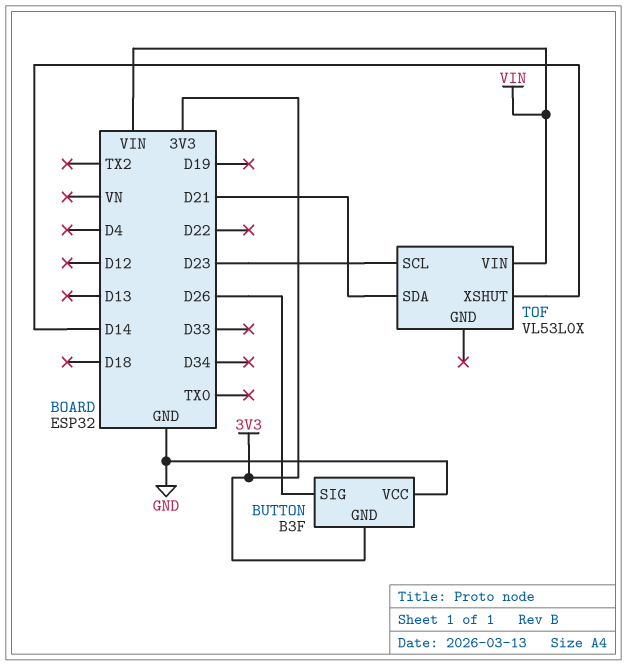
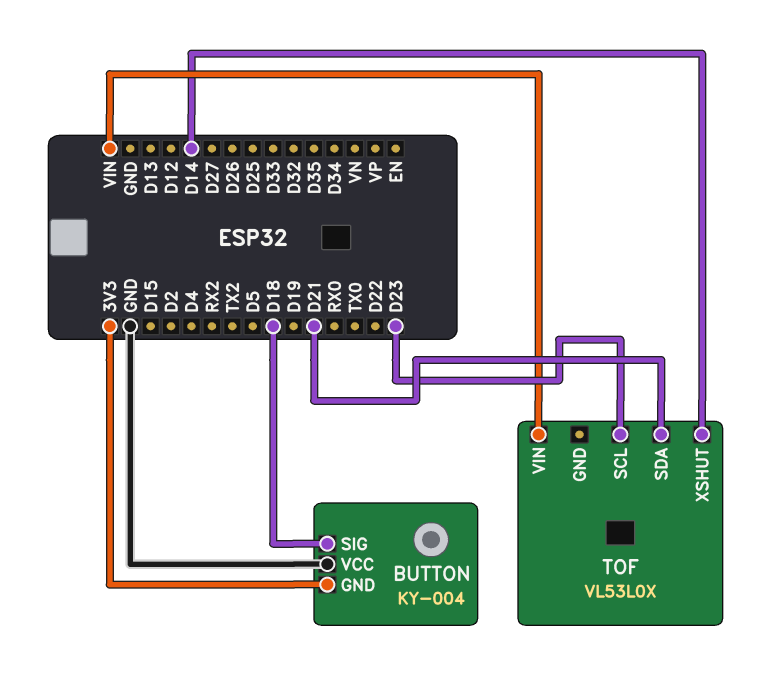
BUTTON: B3F -> KY-004
BUTTON pin SIG: D26 -> D18

